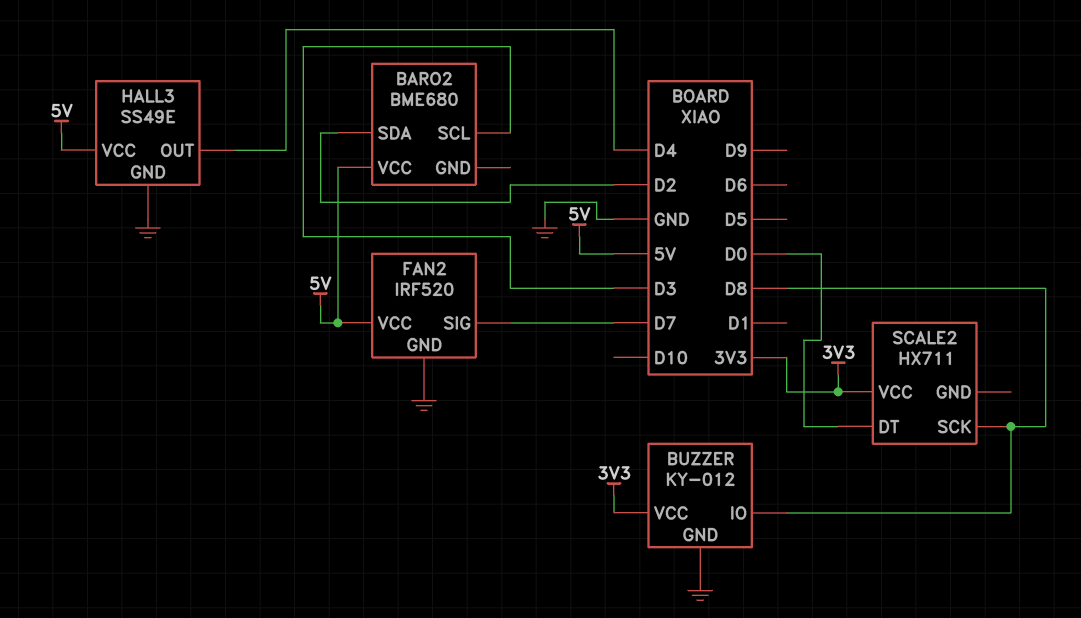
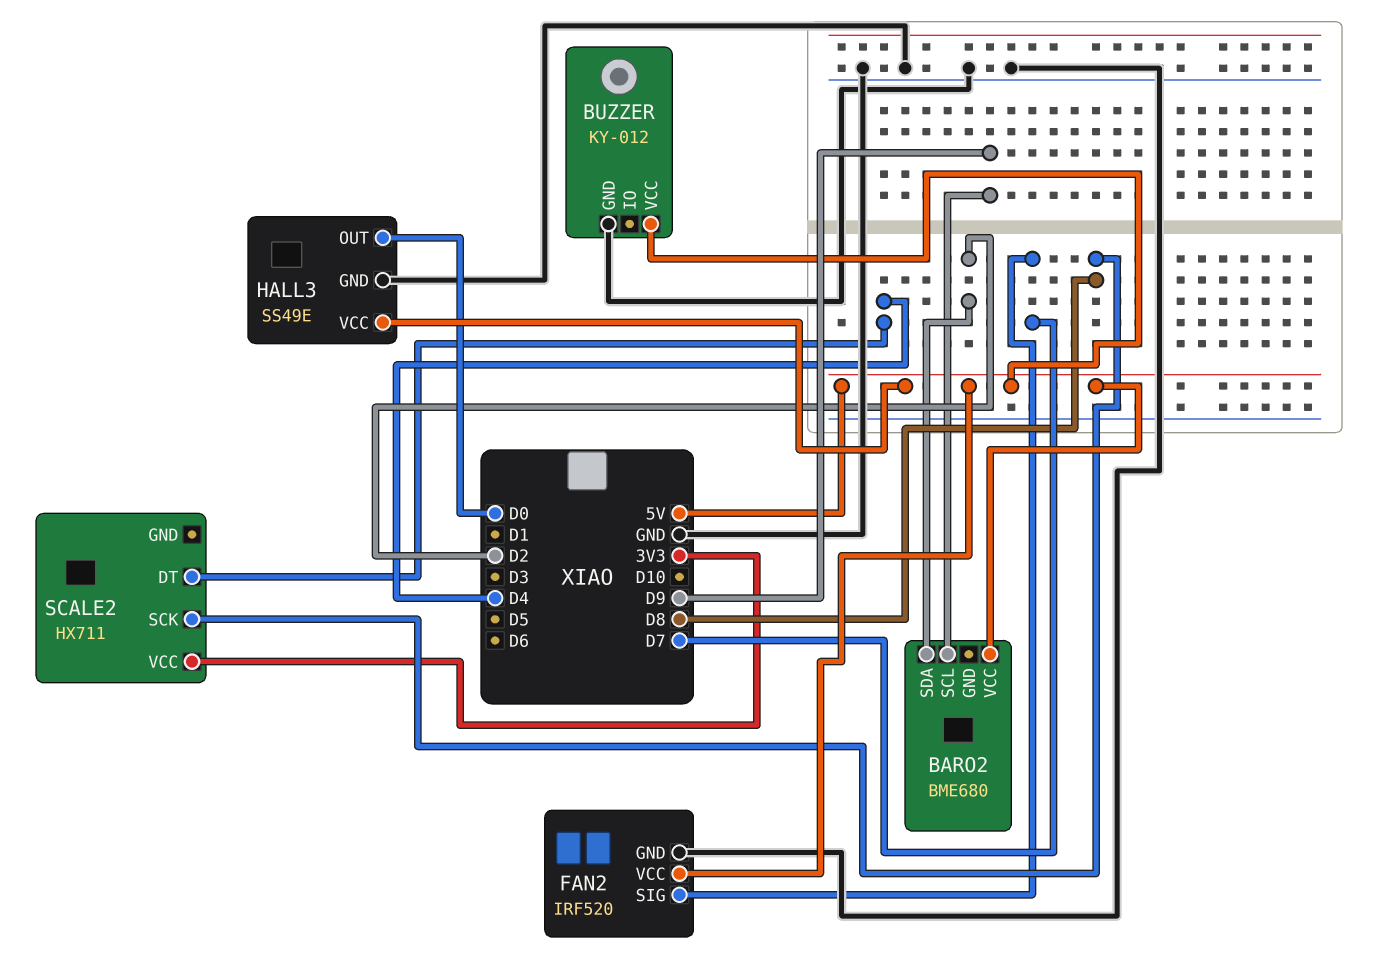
BARO2 pin SCL: D3 -> D9
BUZZER pin IO: D8 -> none
BUZZER pin VCC: 3V3 -> 5V
HALL3 pin OUT: D4 -> D0
SCALE2 pin DT: D0 -> D4

